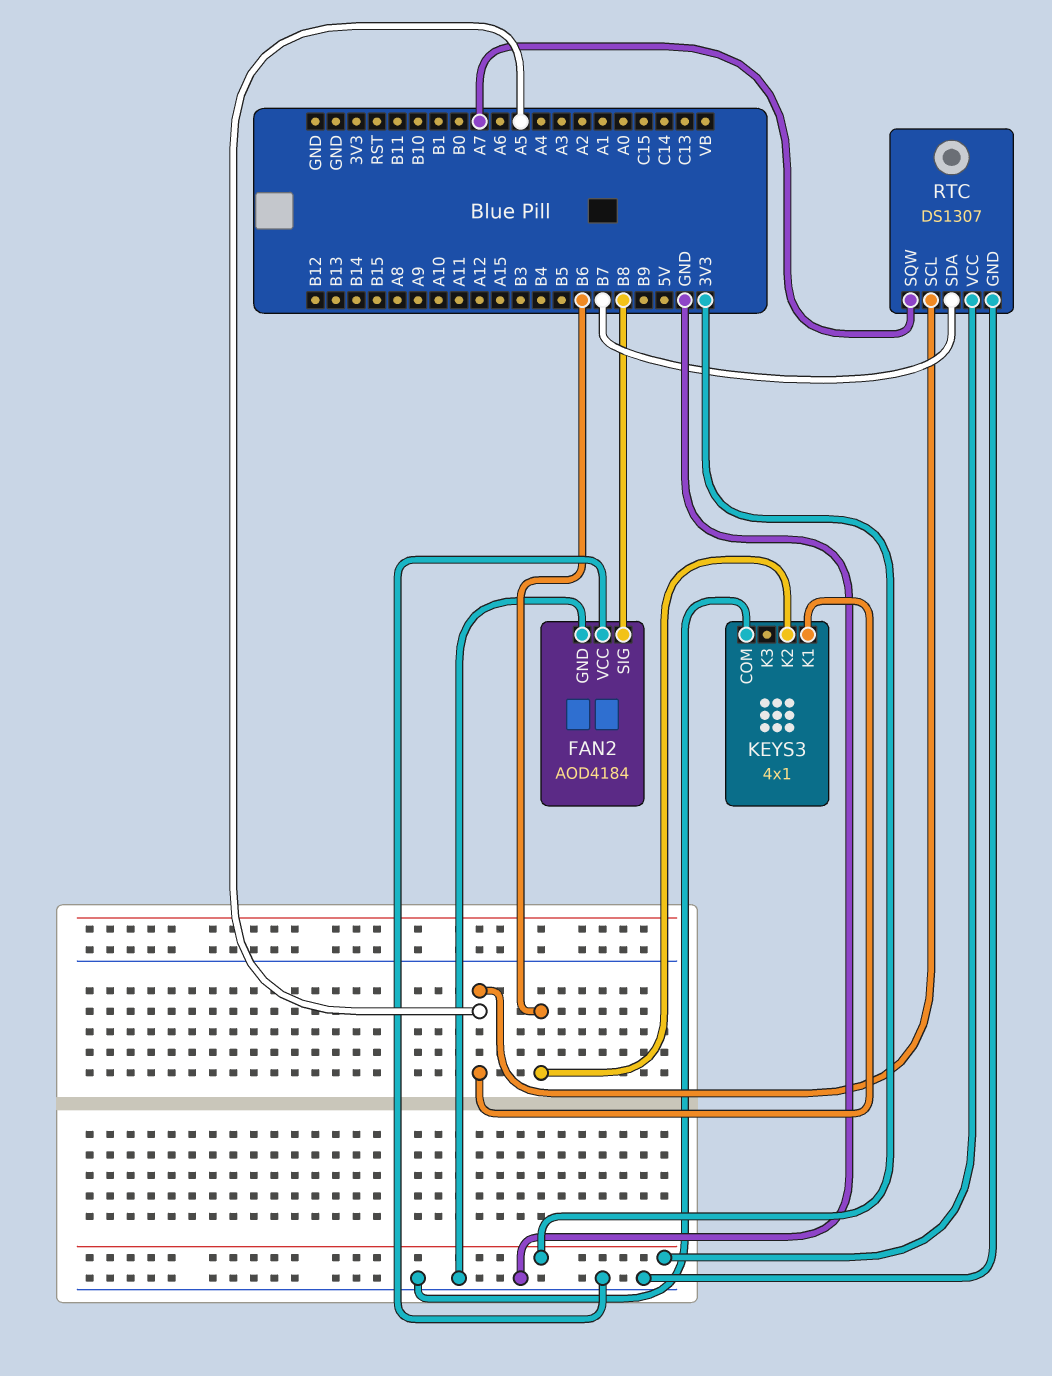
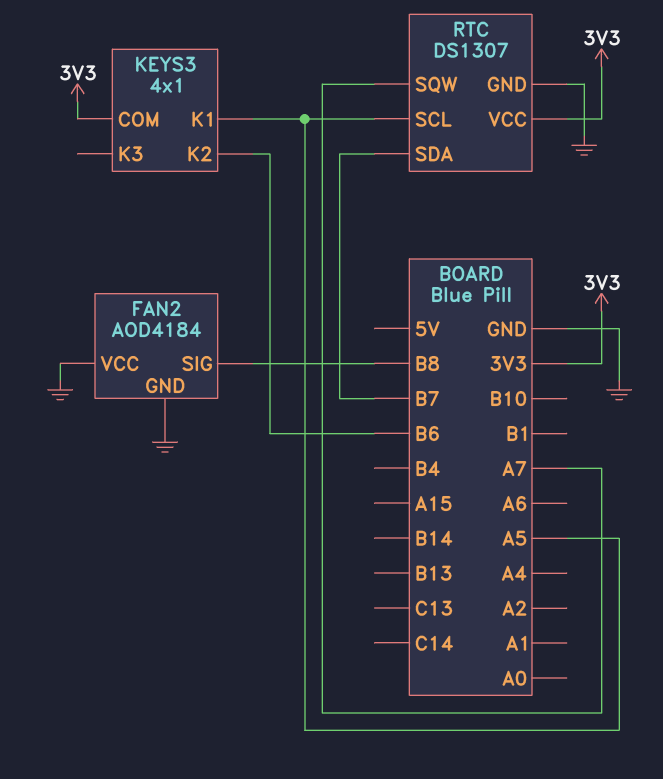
KEYS3 pin COM: GND -> 3V3

